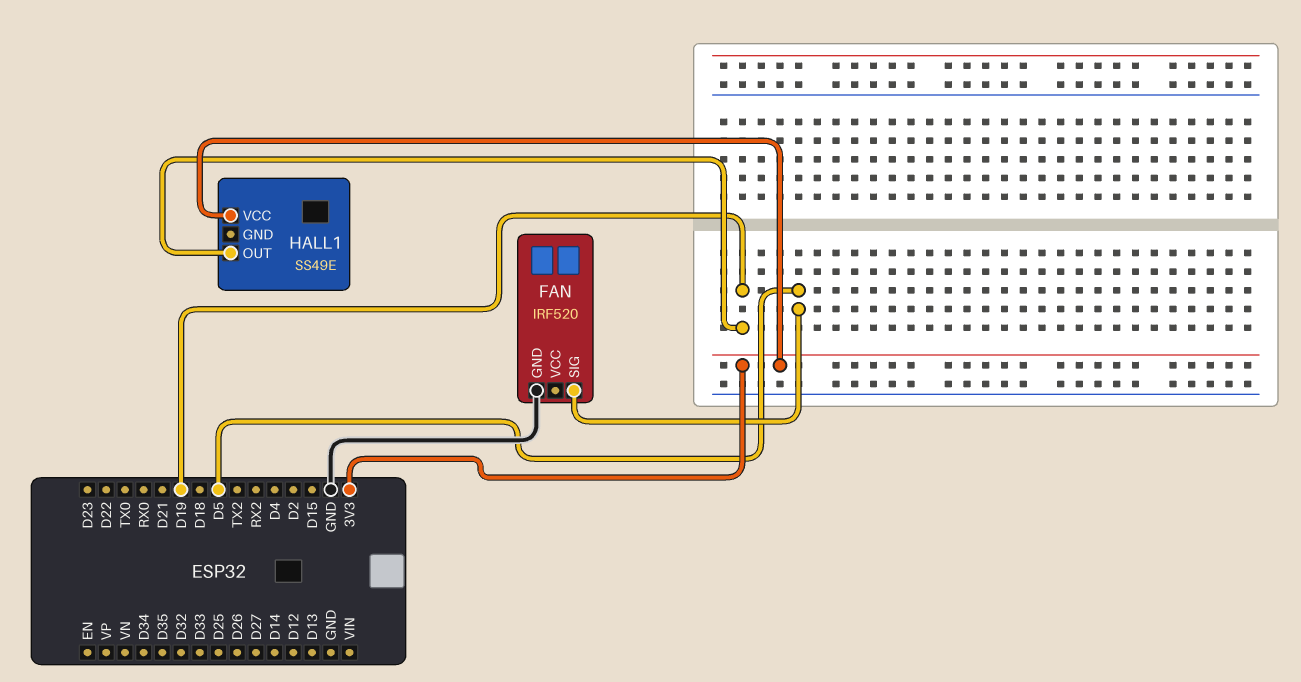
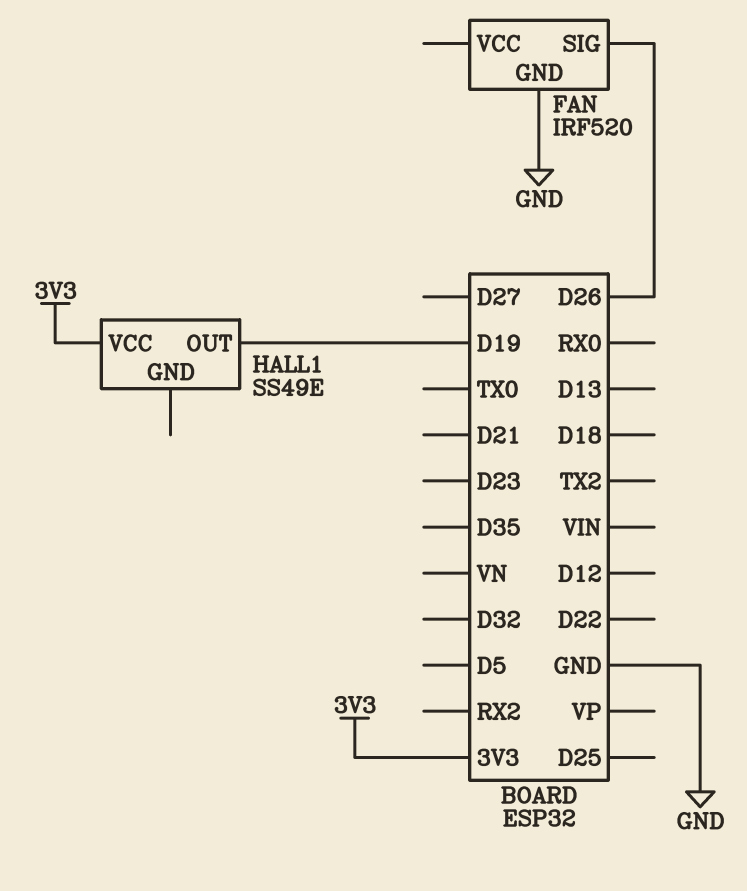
FAN pin SIG: D5 -> D26

